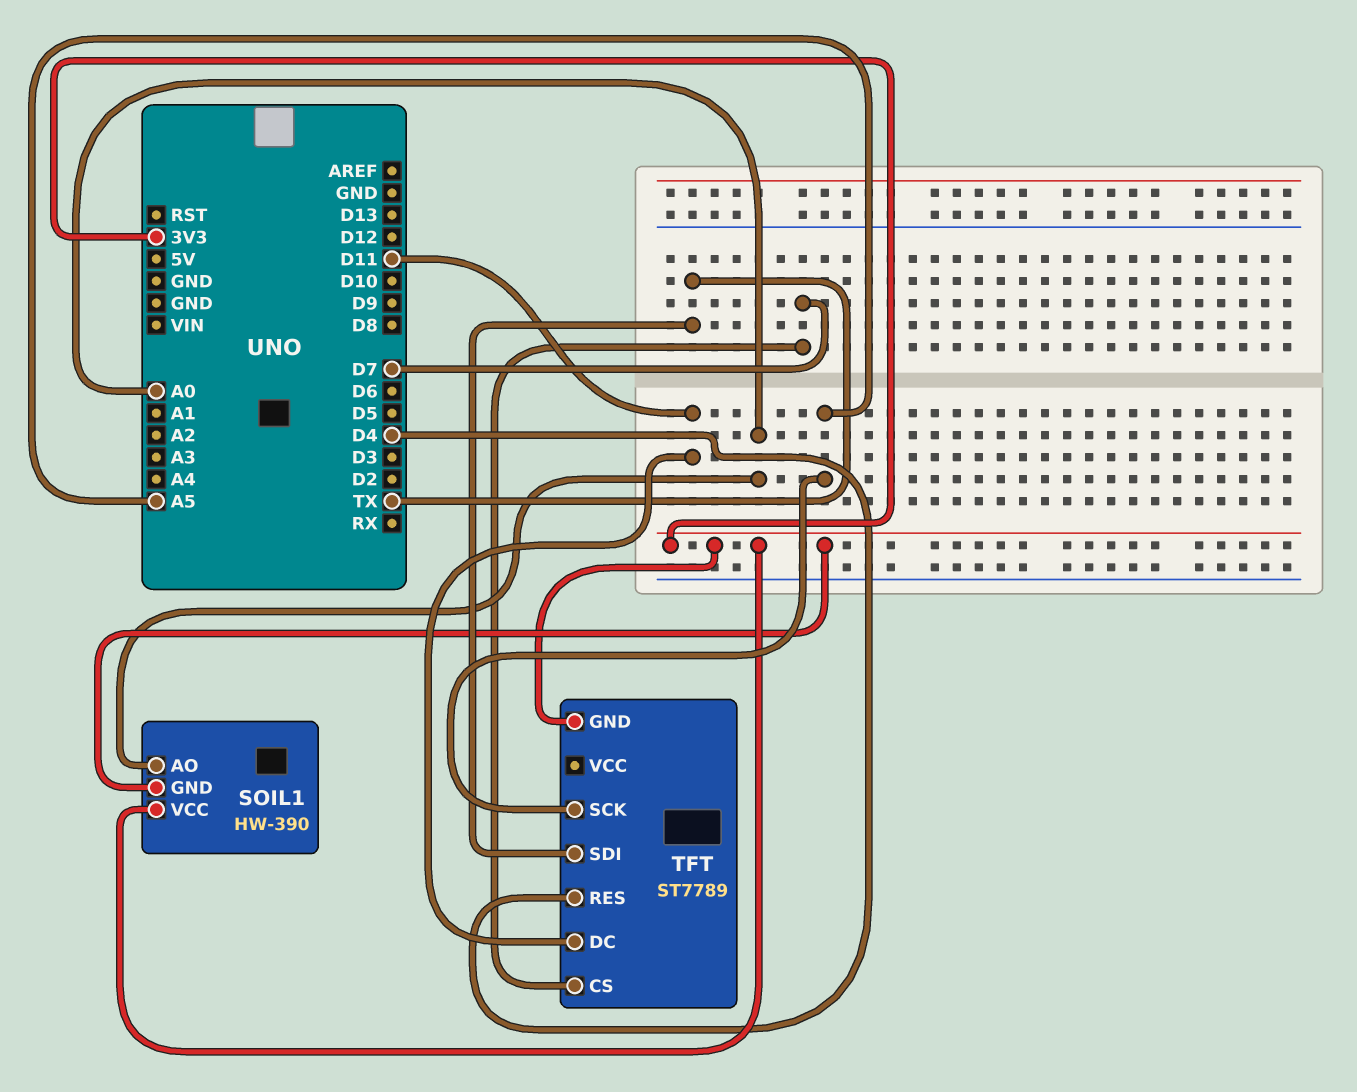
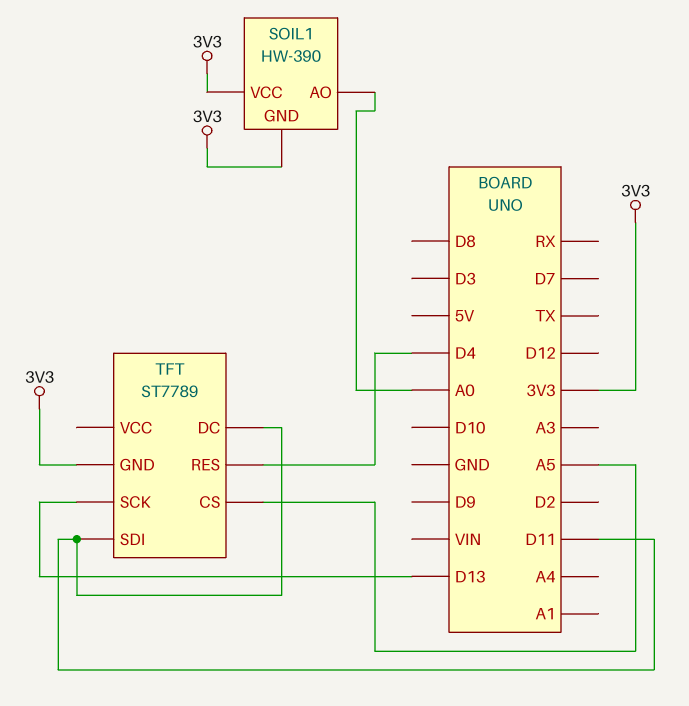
TFT pin CS: D7 -> A5
TFT pin SCK: A5 -> D13
TFT pin SDI: TX -> D11

